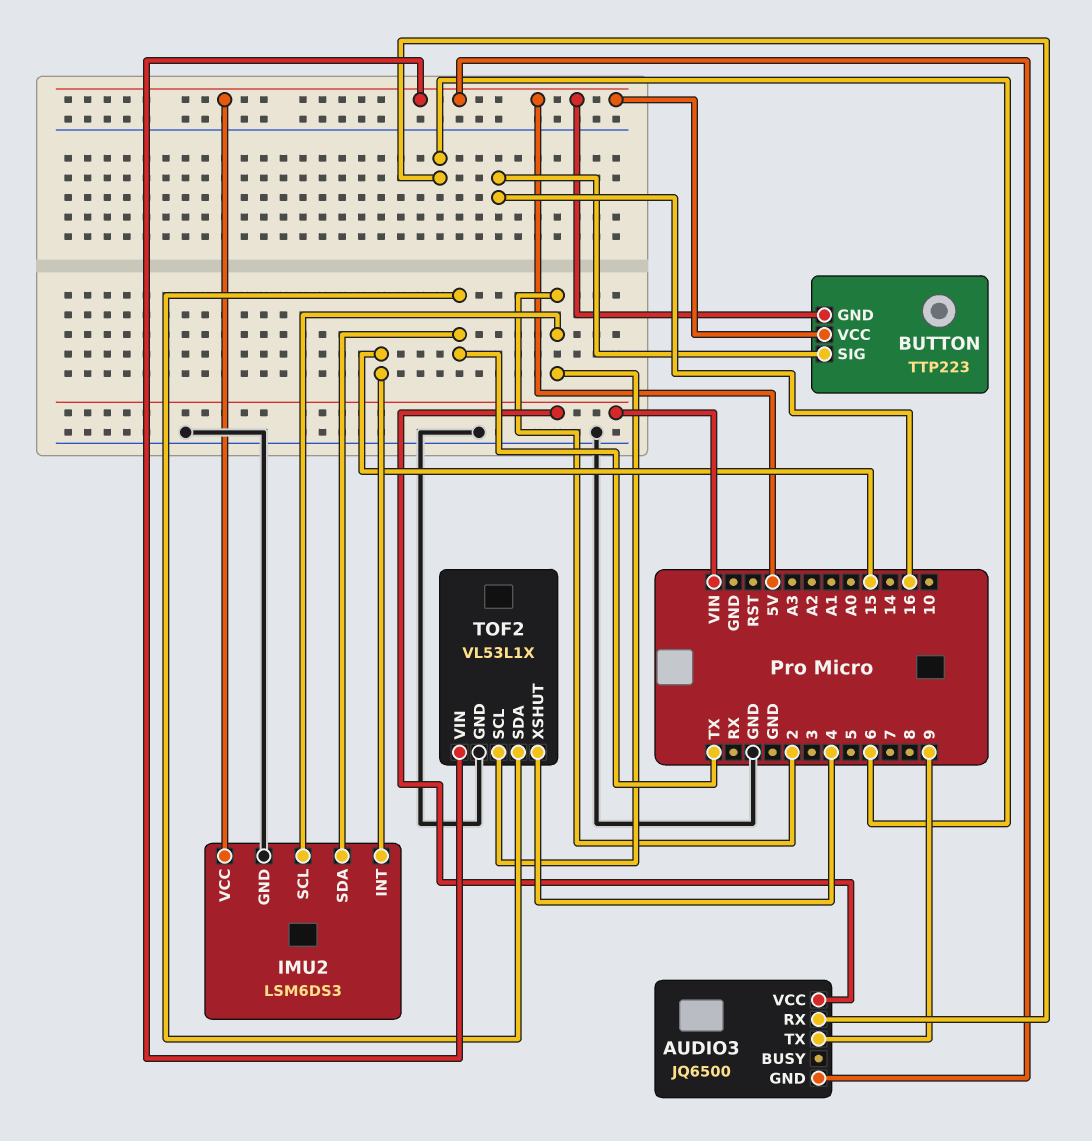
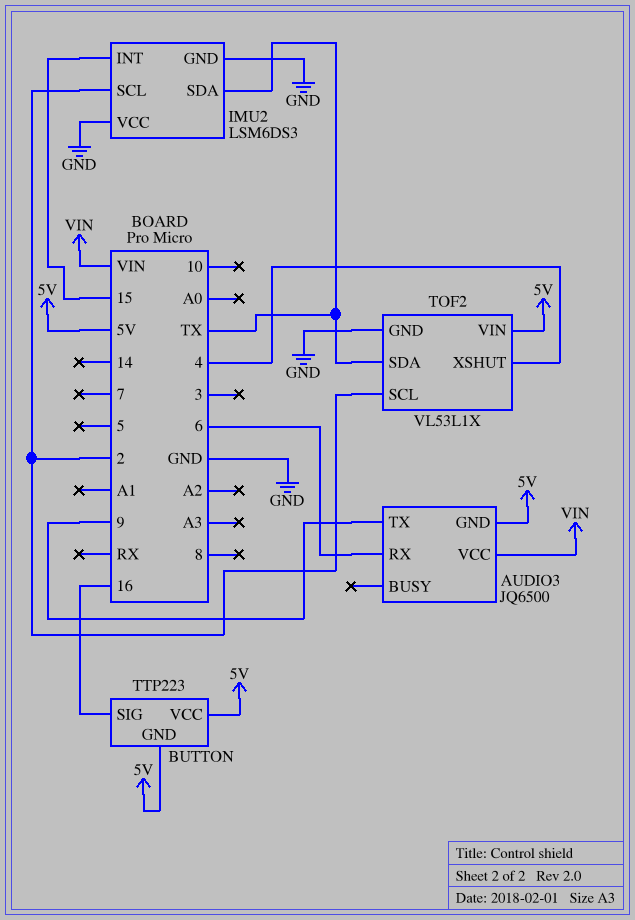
IMU2 pin VCC: 5V -> GND

